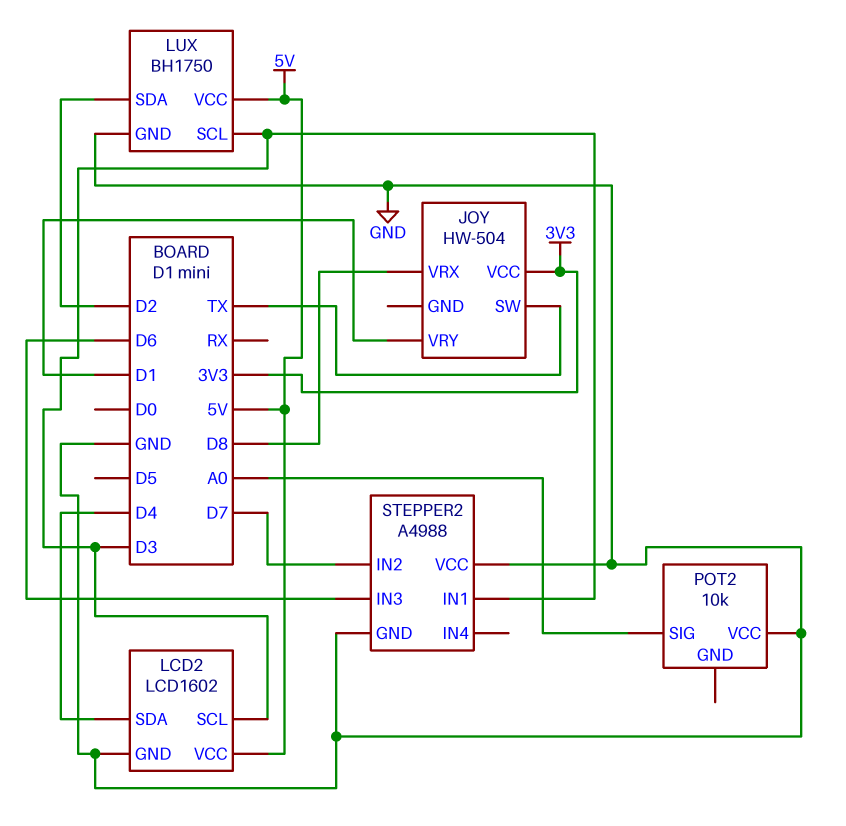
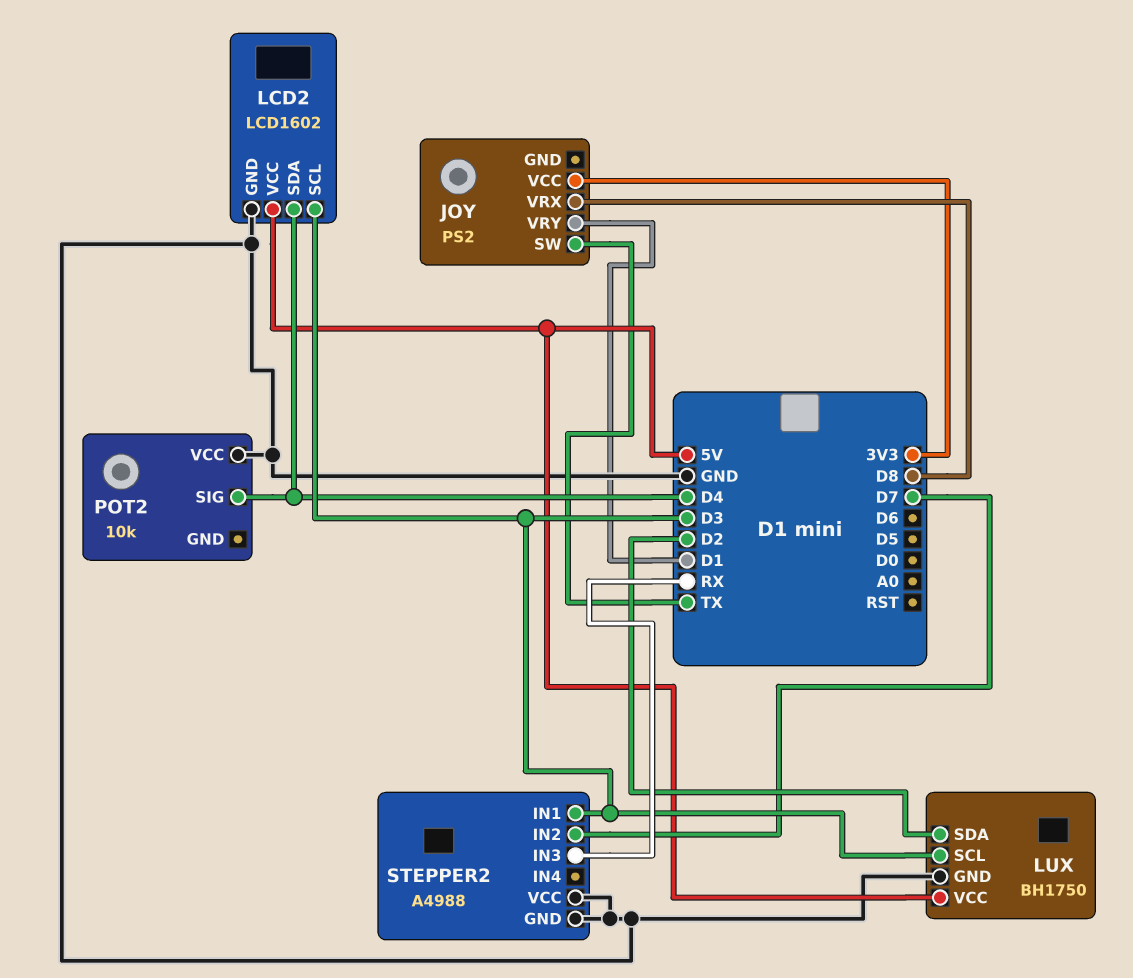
JOY: HW-504 -> PS2
POT2 pin SIG: A0 -> D4
STEPPER2 pin IN3: D6 -> RX

